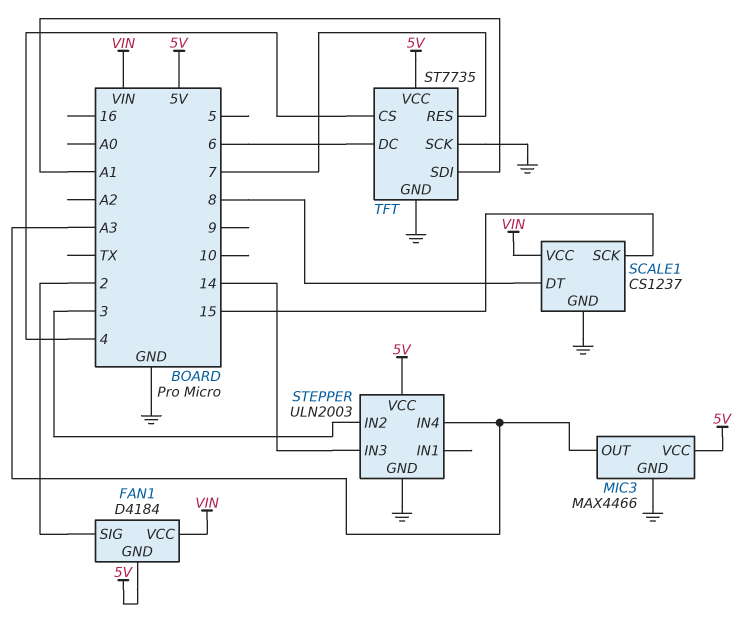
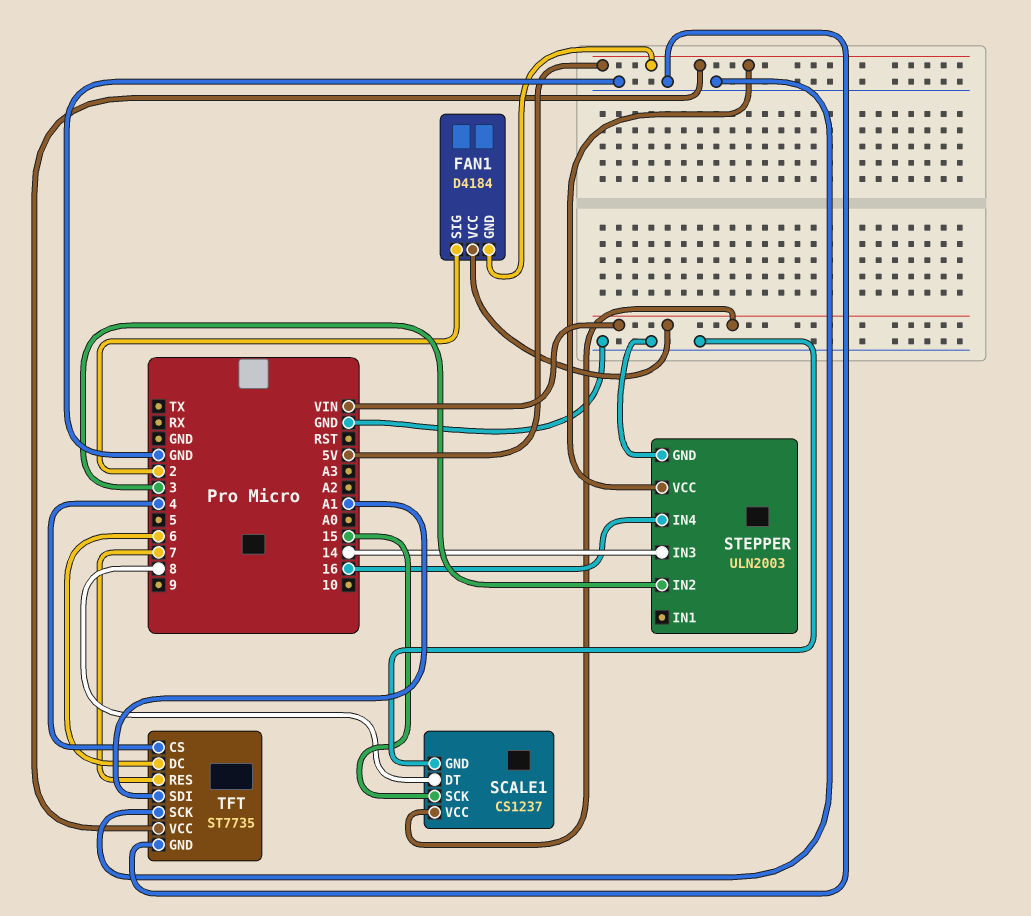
MIC3: MAX4466 -> none
MIC3 pin GND: GND -> none
MIC3 pin OUT: A3 -> none
MIC3 pin VCC: 5V -> none
STEPPER pin IN4: A3 -> 16

